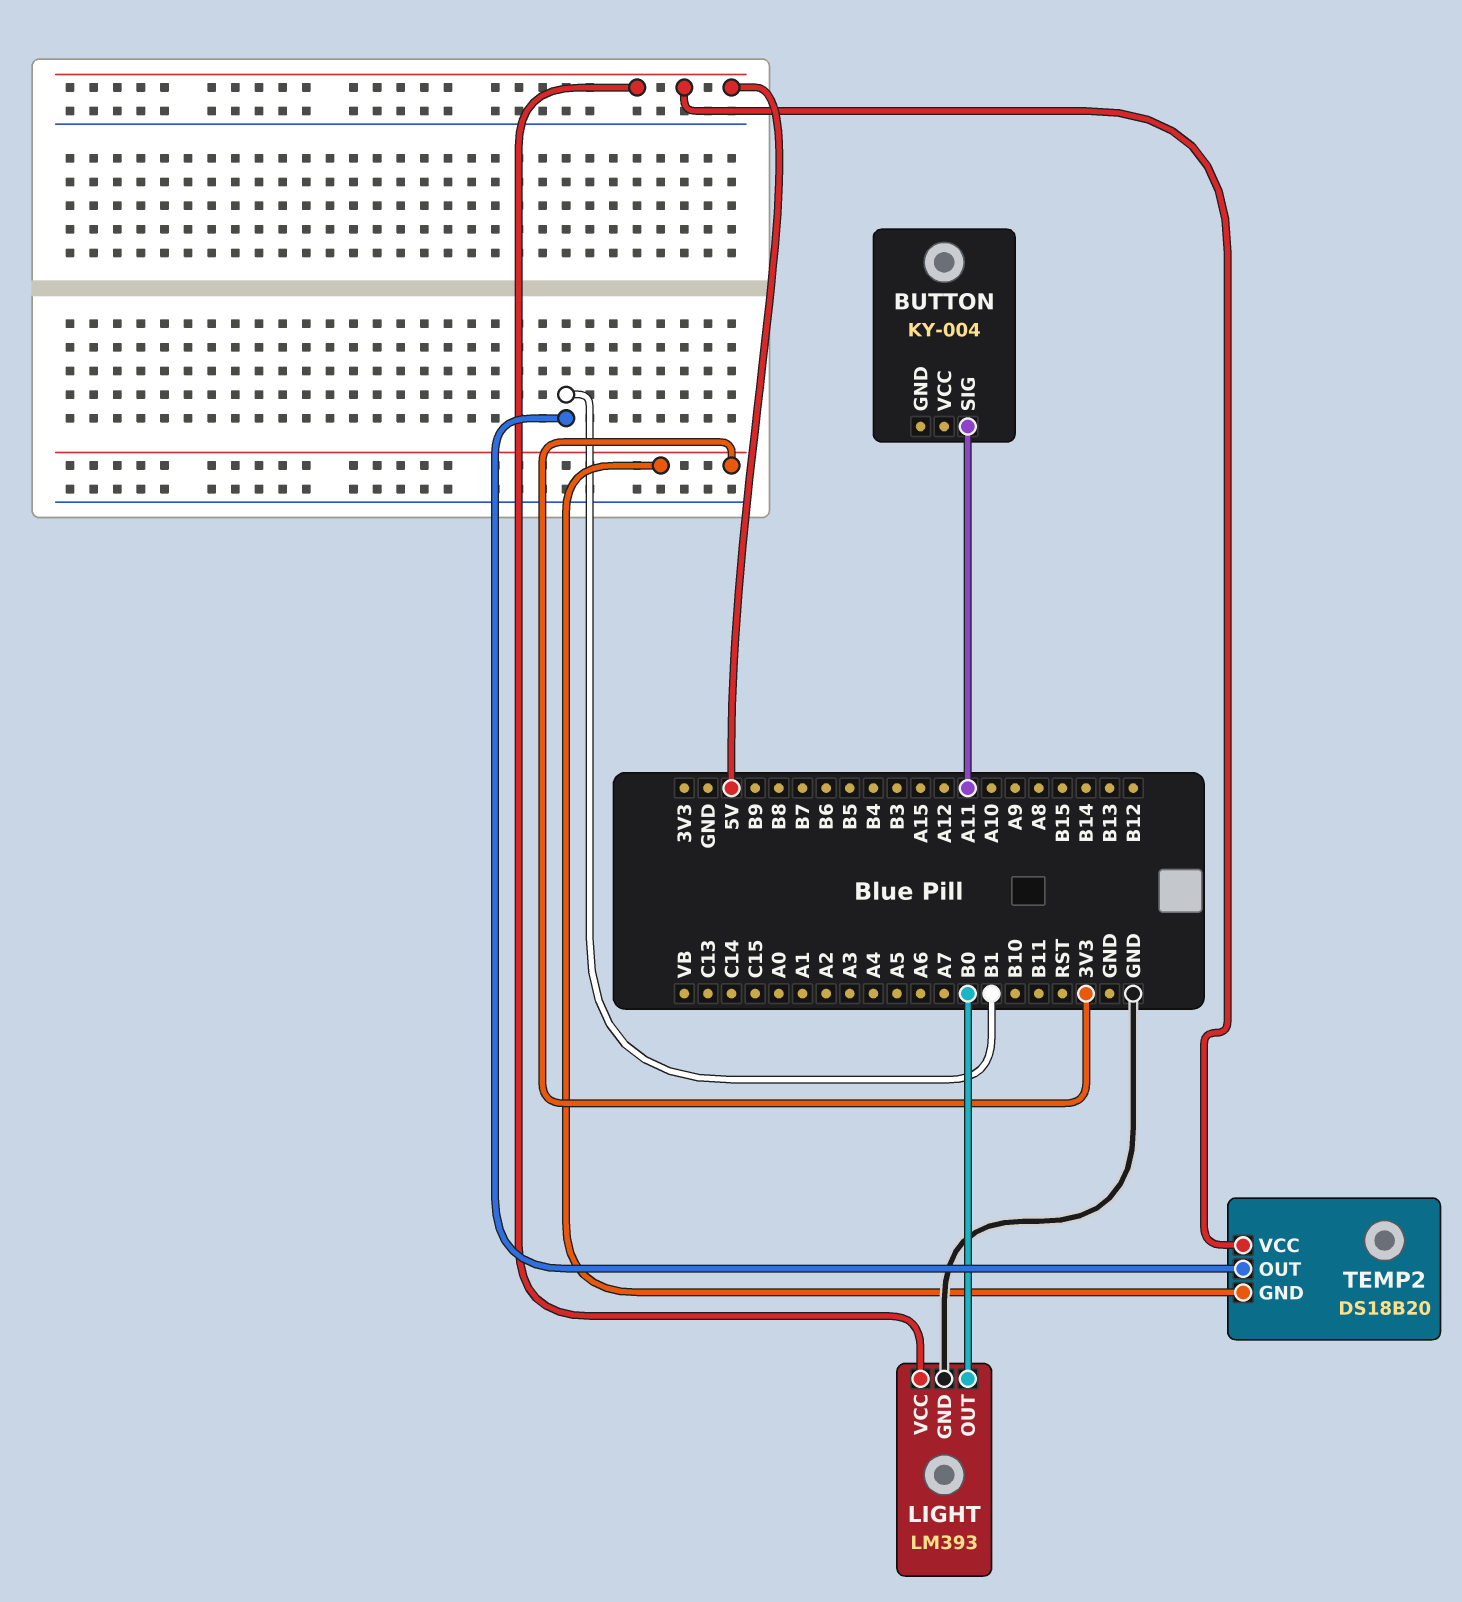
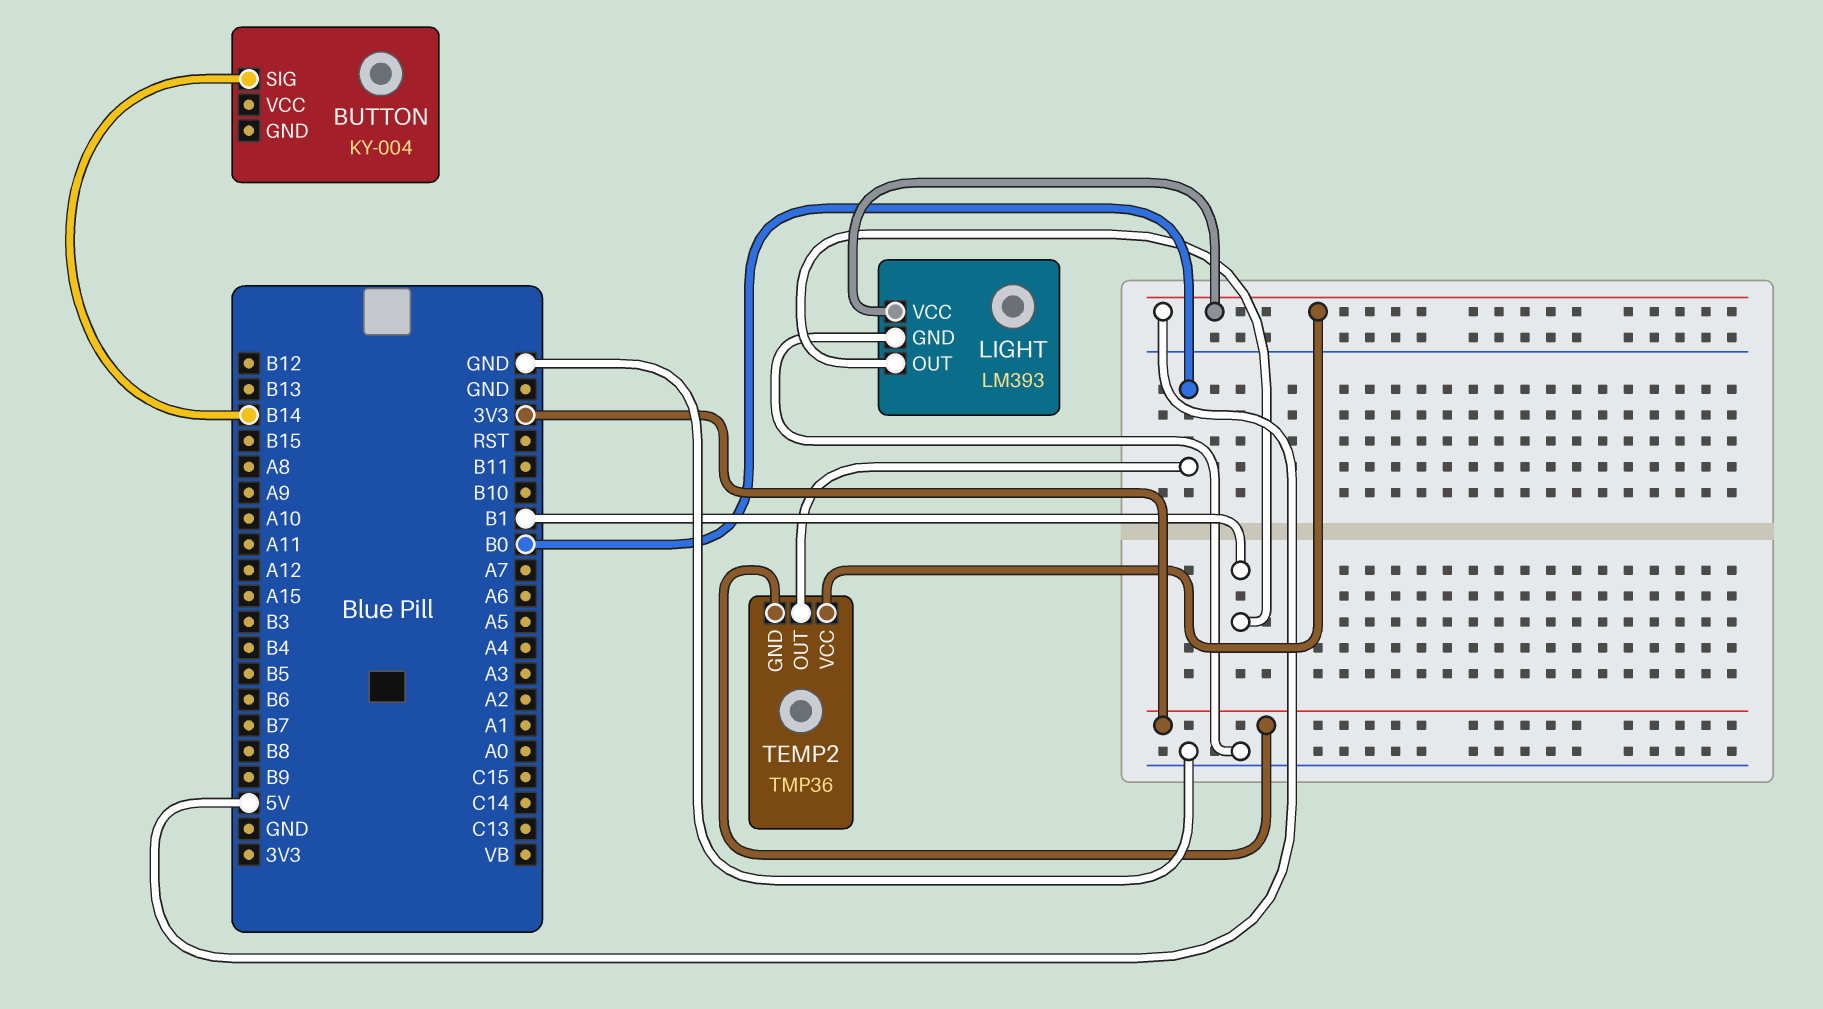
BUTTON pin SIG: A11 -> B14
LIGHT pin OUT: B0 -> B1
TEMP2: DS18B20 -> TMP36
TEMP2 pin OUT: B1 -> B0

